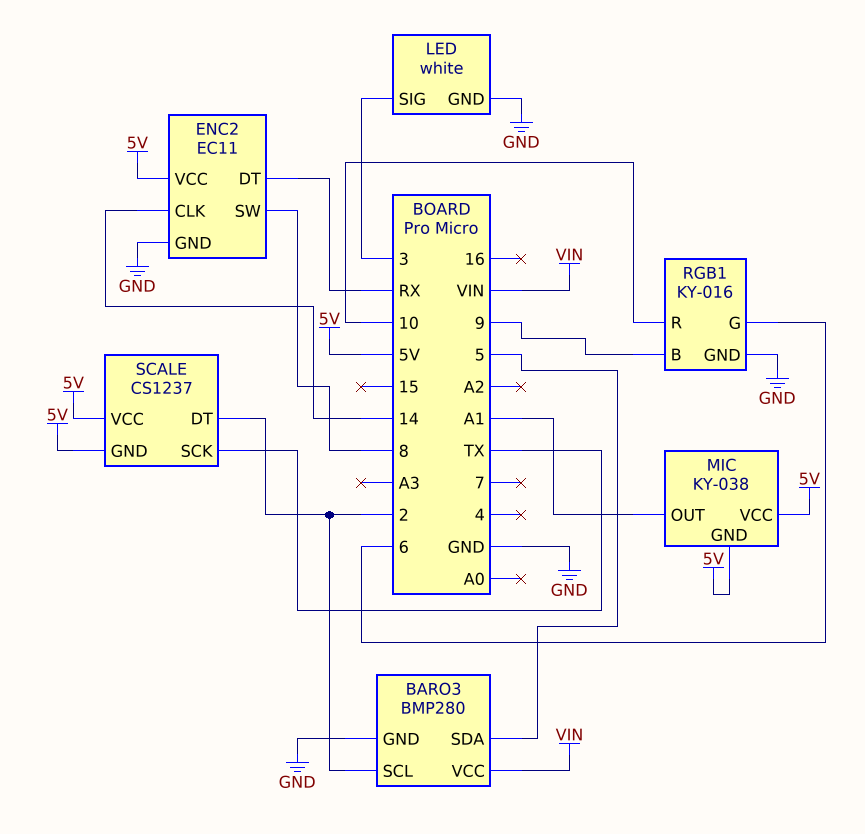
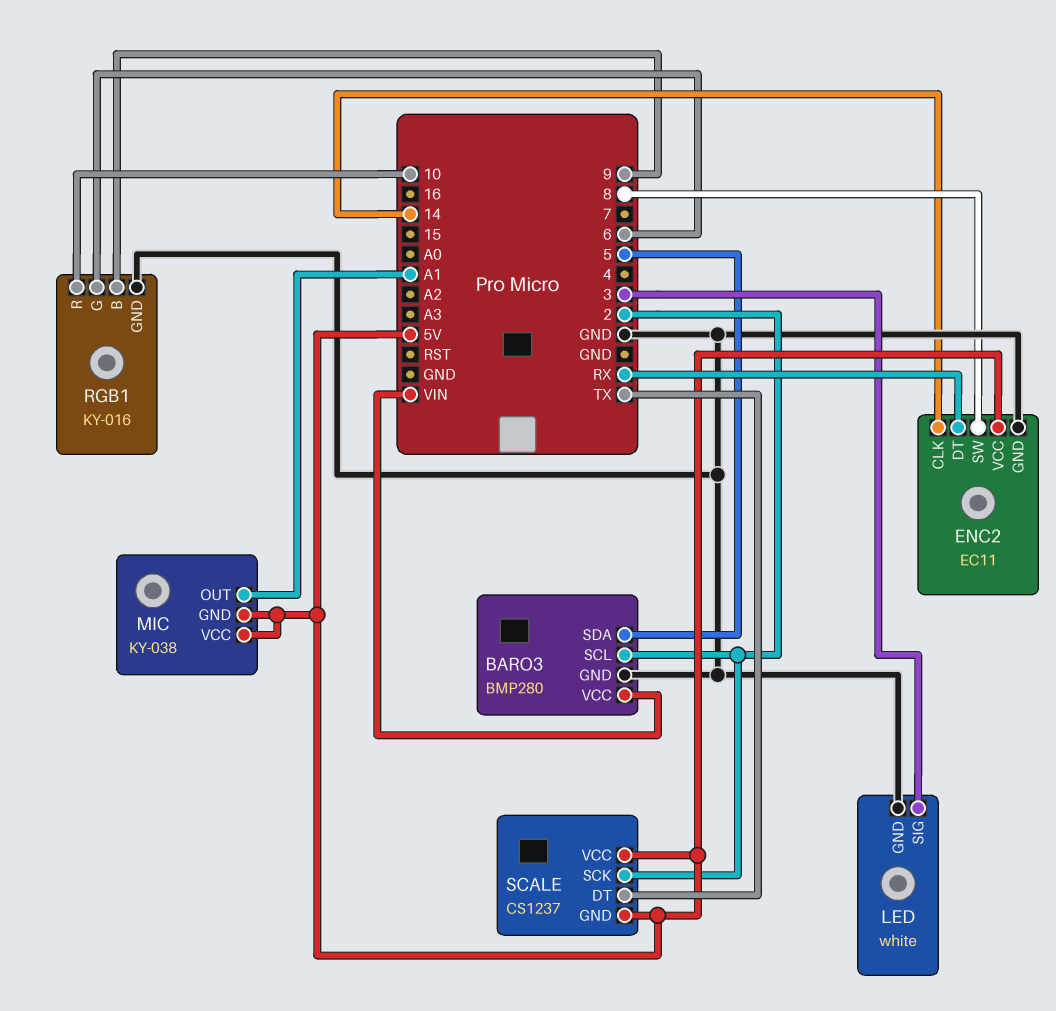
SCALE pin DT: 2 -> TX
SCALE pin SCK: TX -> 2

